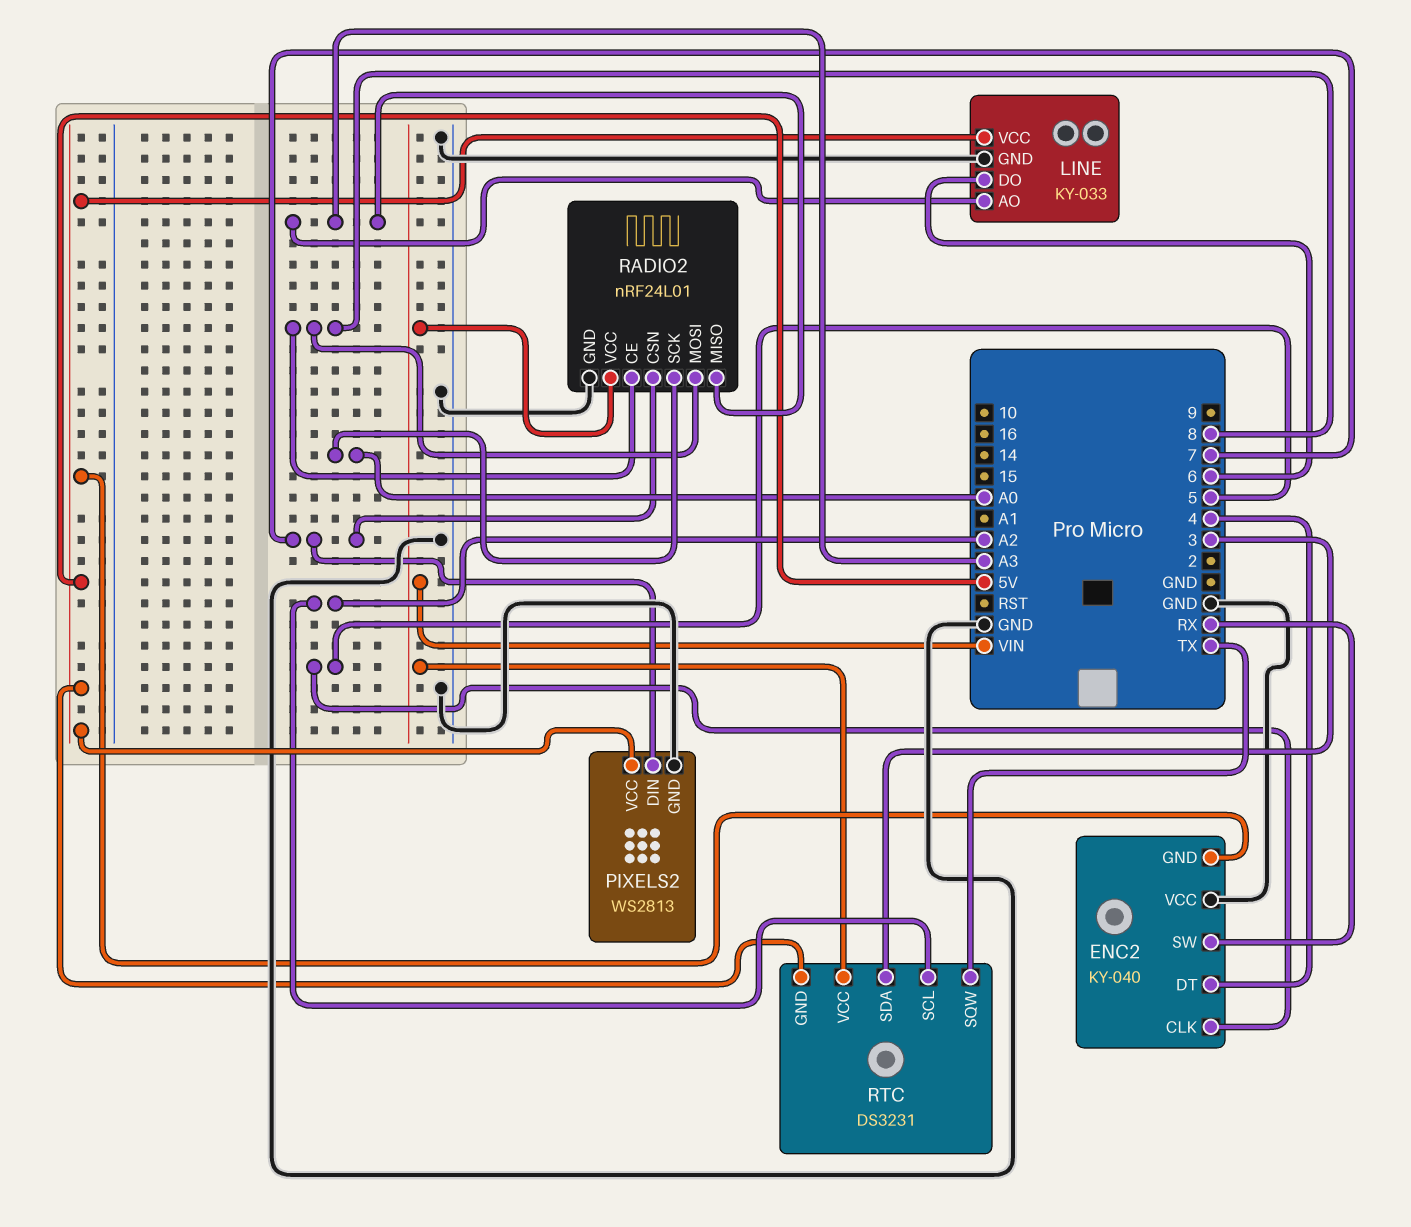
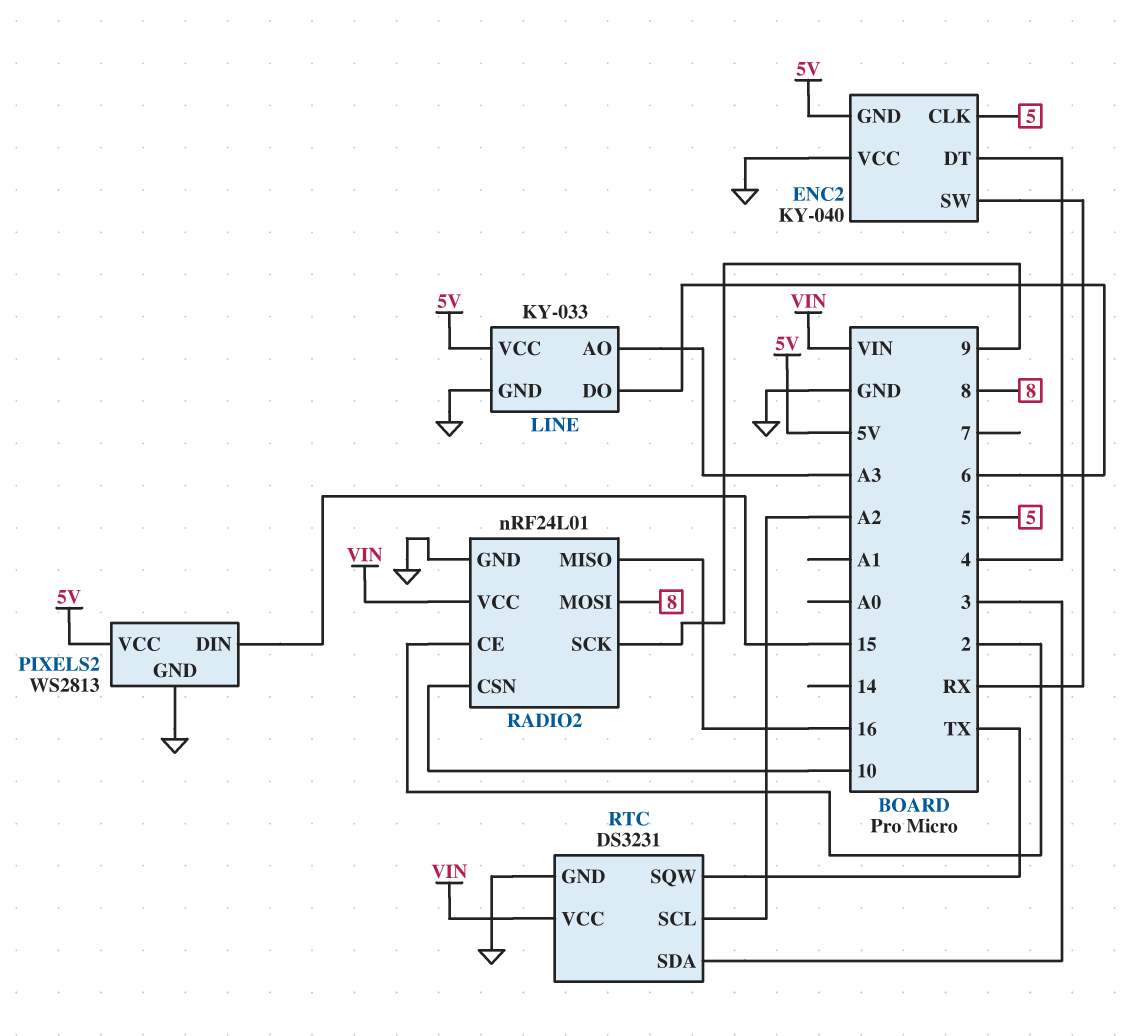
PIXELS2 pin DIN: 7 -> 15
RADIO2 pin CE: 8 -> 2
RADIO2 pin CSN: 7 -> 10
RADIO2 pin MISO: A3 -> 16
RADIO2 pin SCK: A0 -> 9
RTC pin GND: 5V -> GND

